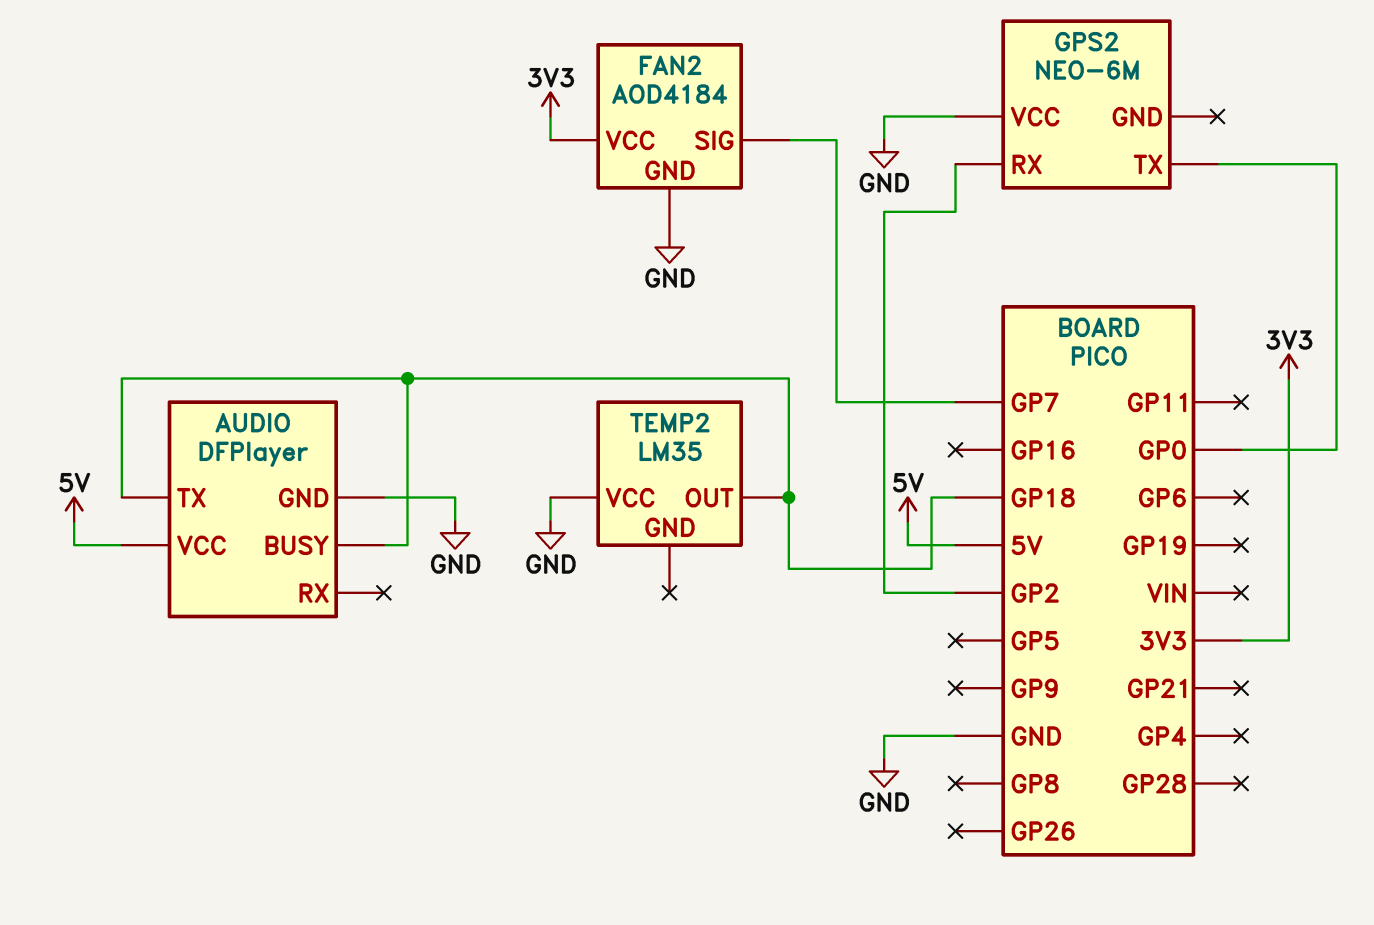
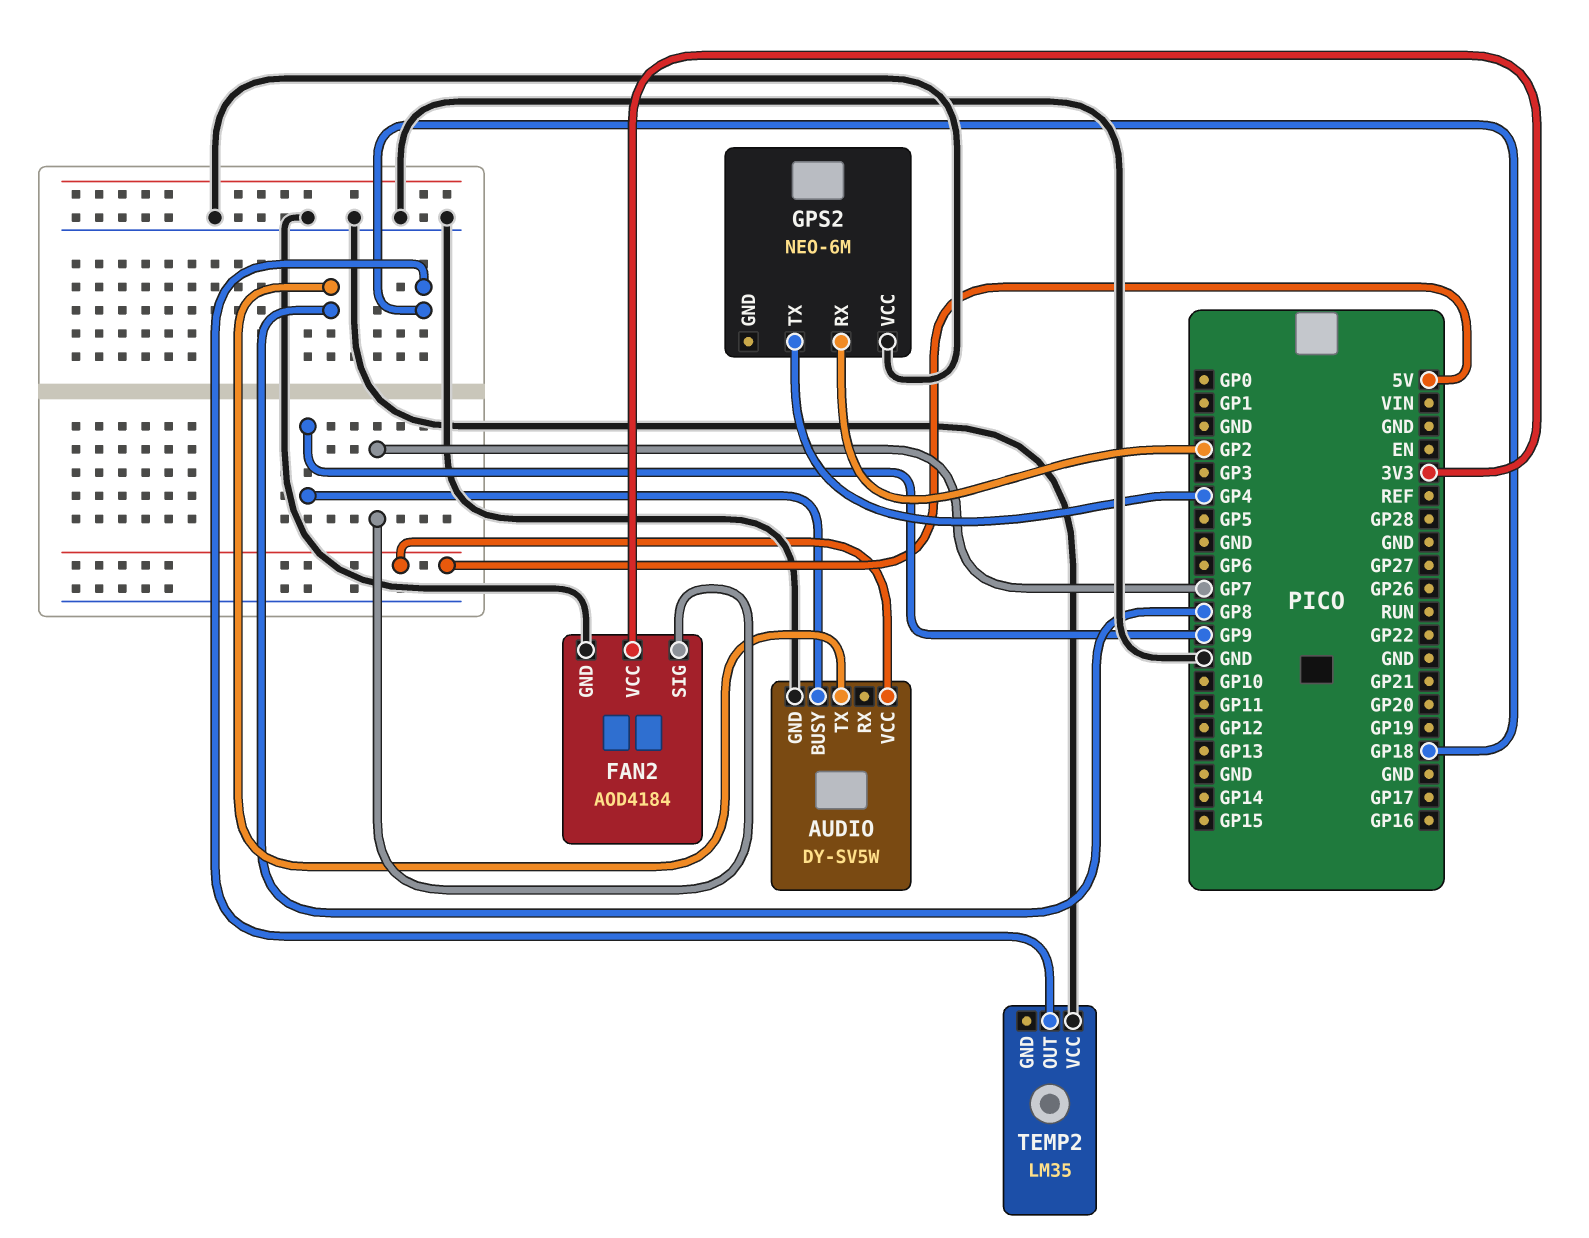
AUDIO: DFPlayer -> DY-SV5W
AUDIO pin BUSY: GP18 -> GP9
AUDIO pin TX: GP18 -> GP8
GPS2 pin TX: GP0 -> GP4

